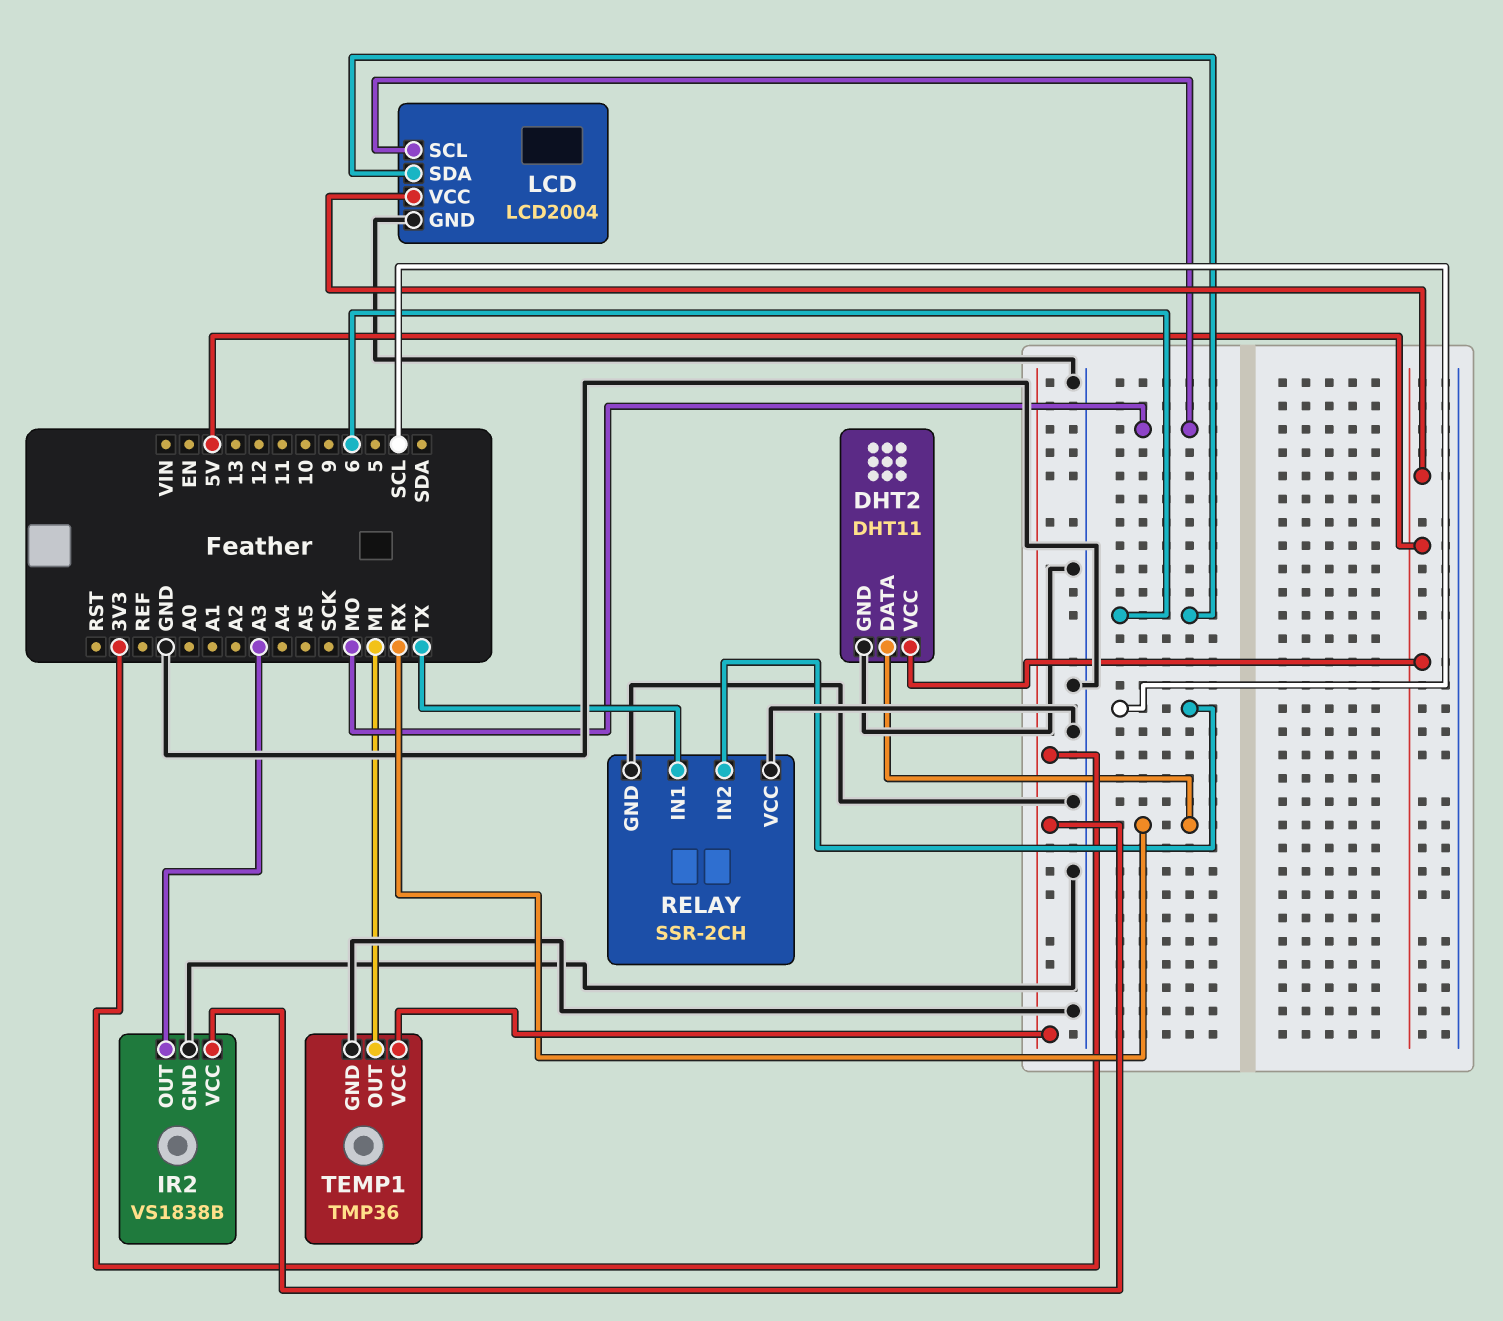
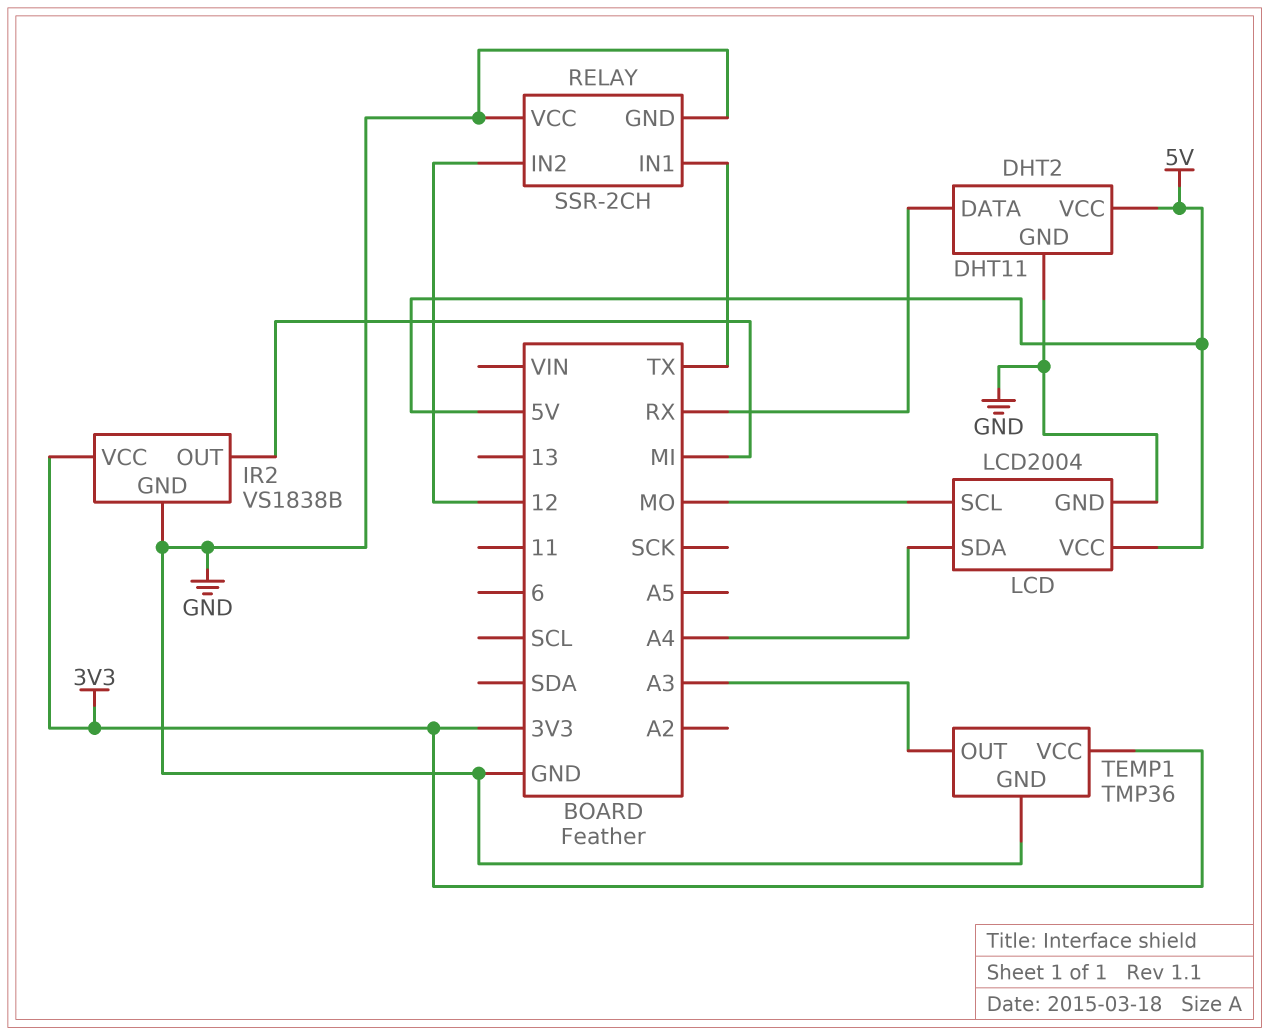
IR2 pin OUT: A3 -> MI
LCD pin SDA: 6 -> A4
RELAY pin IN2: SCL -> 12
TEMP1 pin OUT: MI -> A3

